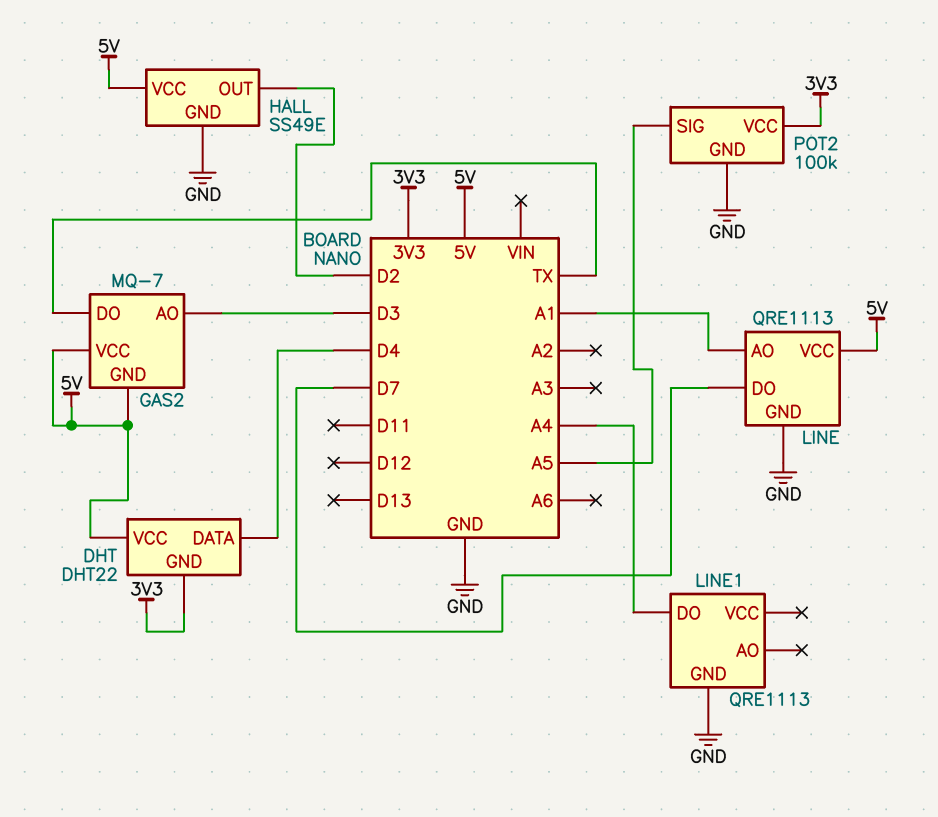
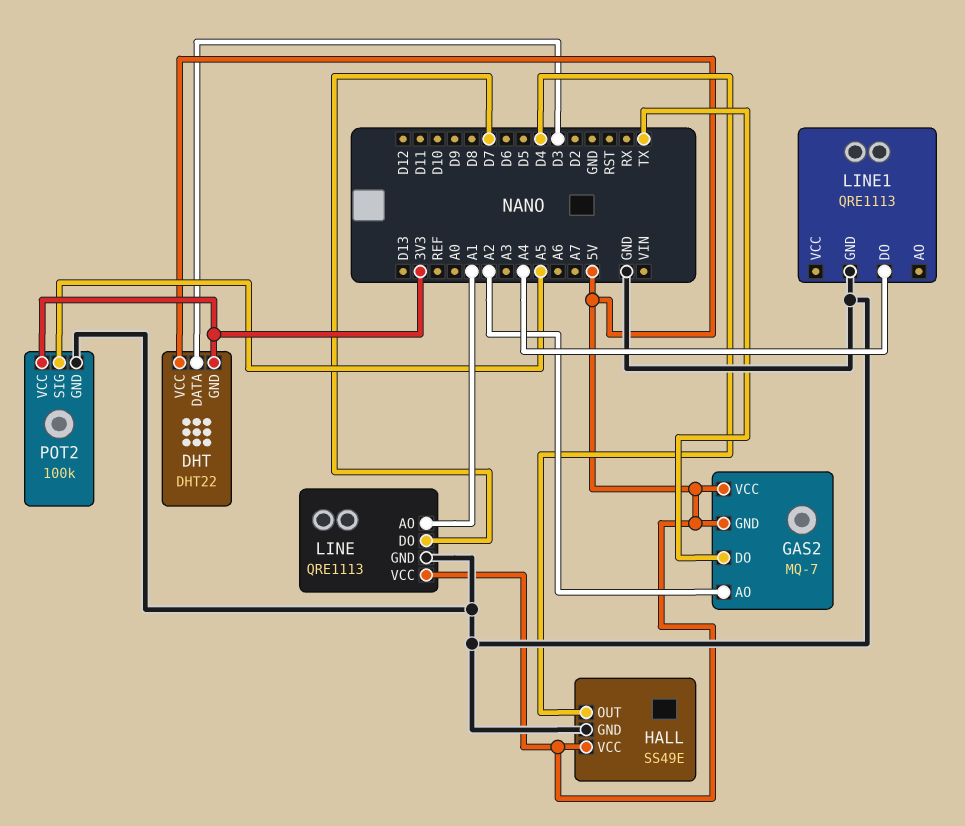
DHT pin DATA: D4 -> D3
GAS2 pin AO: D3 -> A2
HALL pin OUT: D2 -> D4

